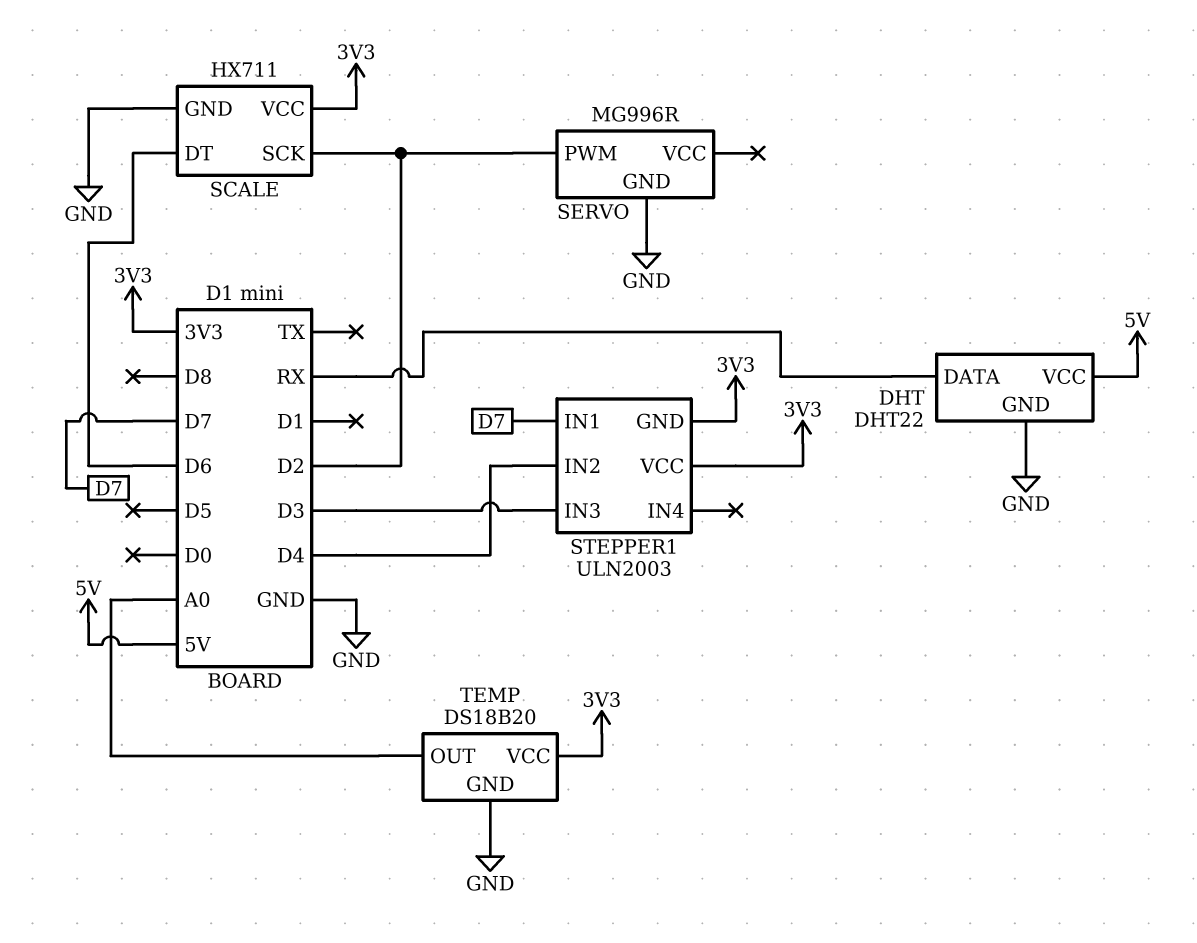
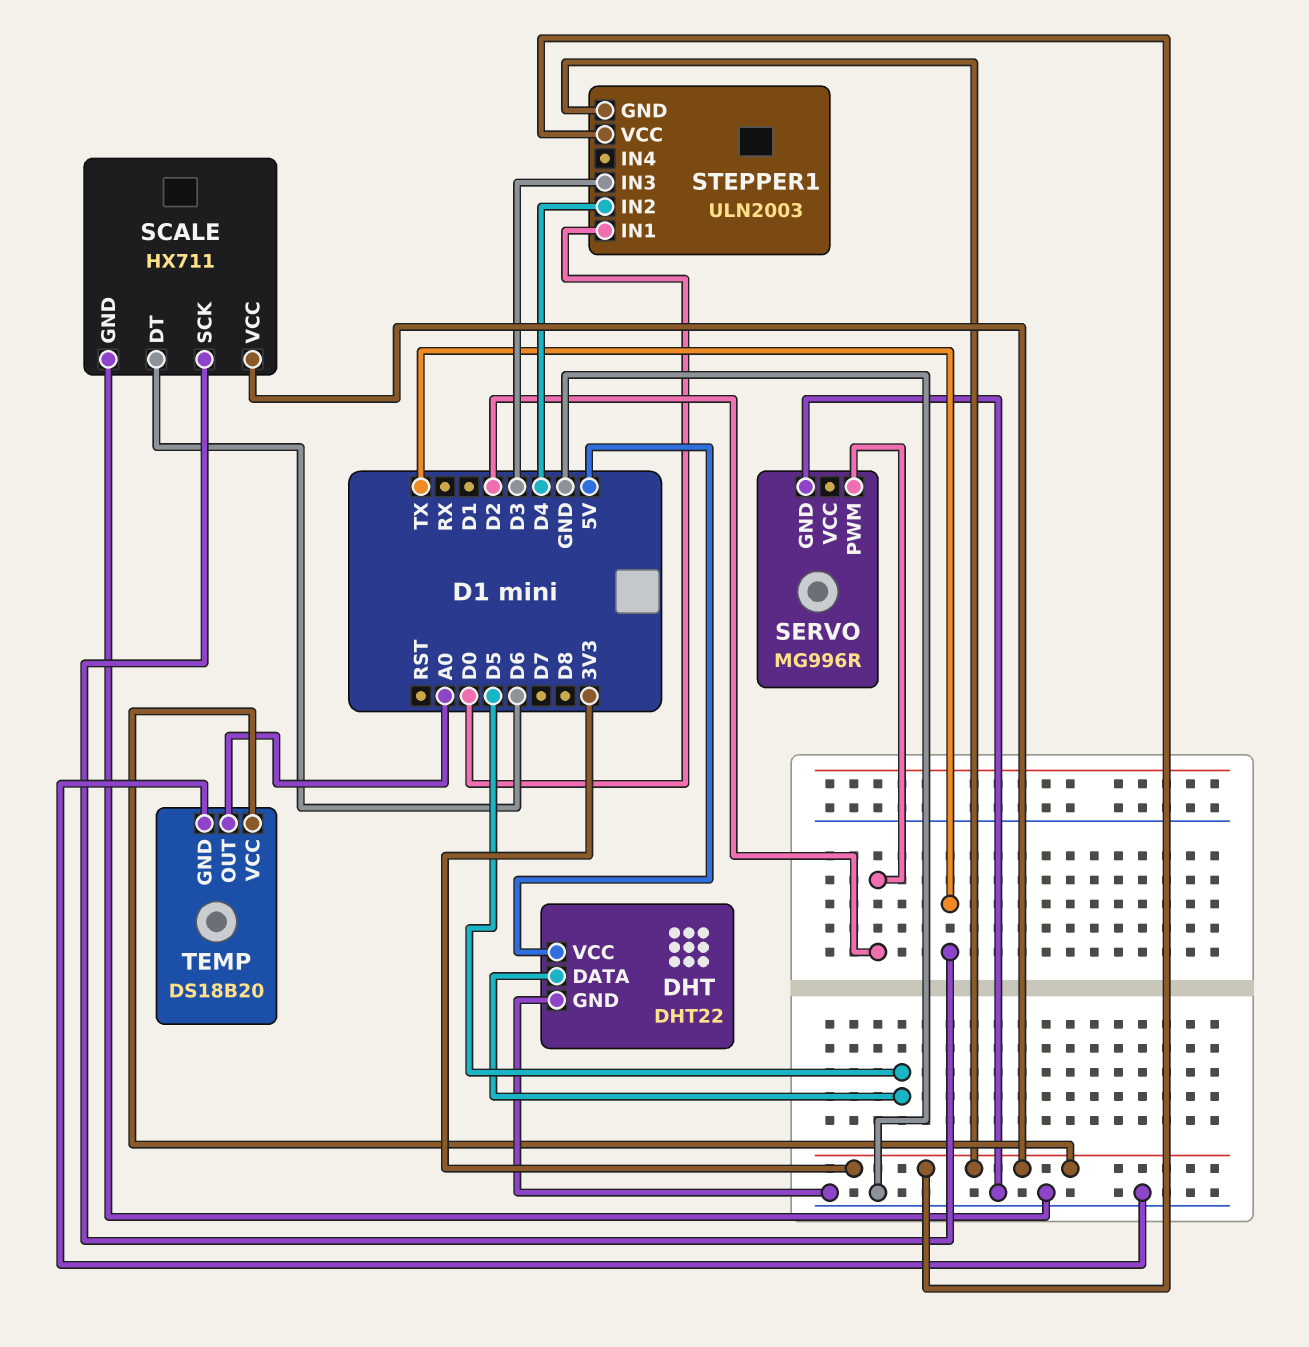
DHT pin DATA: RX -> D5
SCALE pin SCK: D2 -> TX
STEPPER1 pin IN1: D7 -> D0

